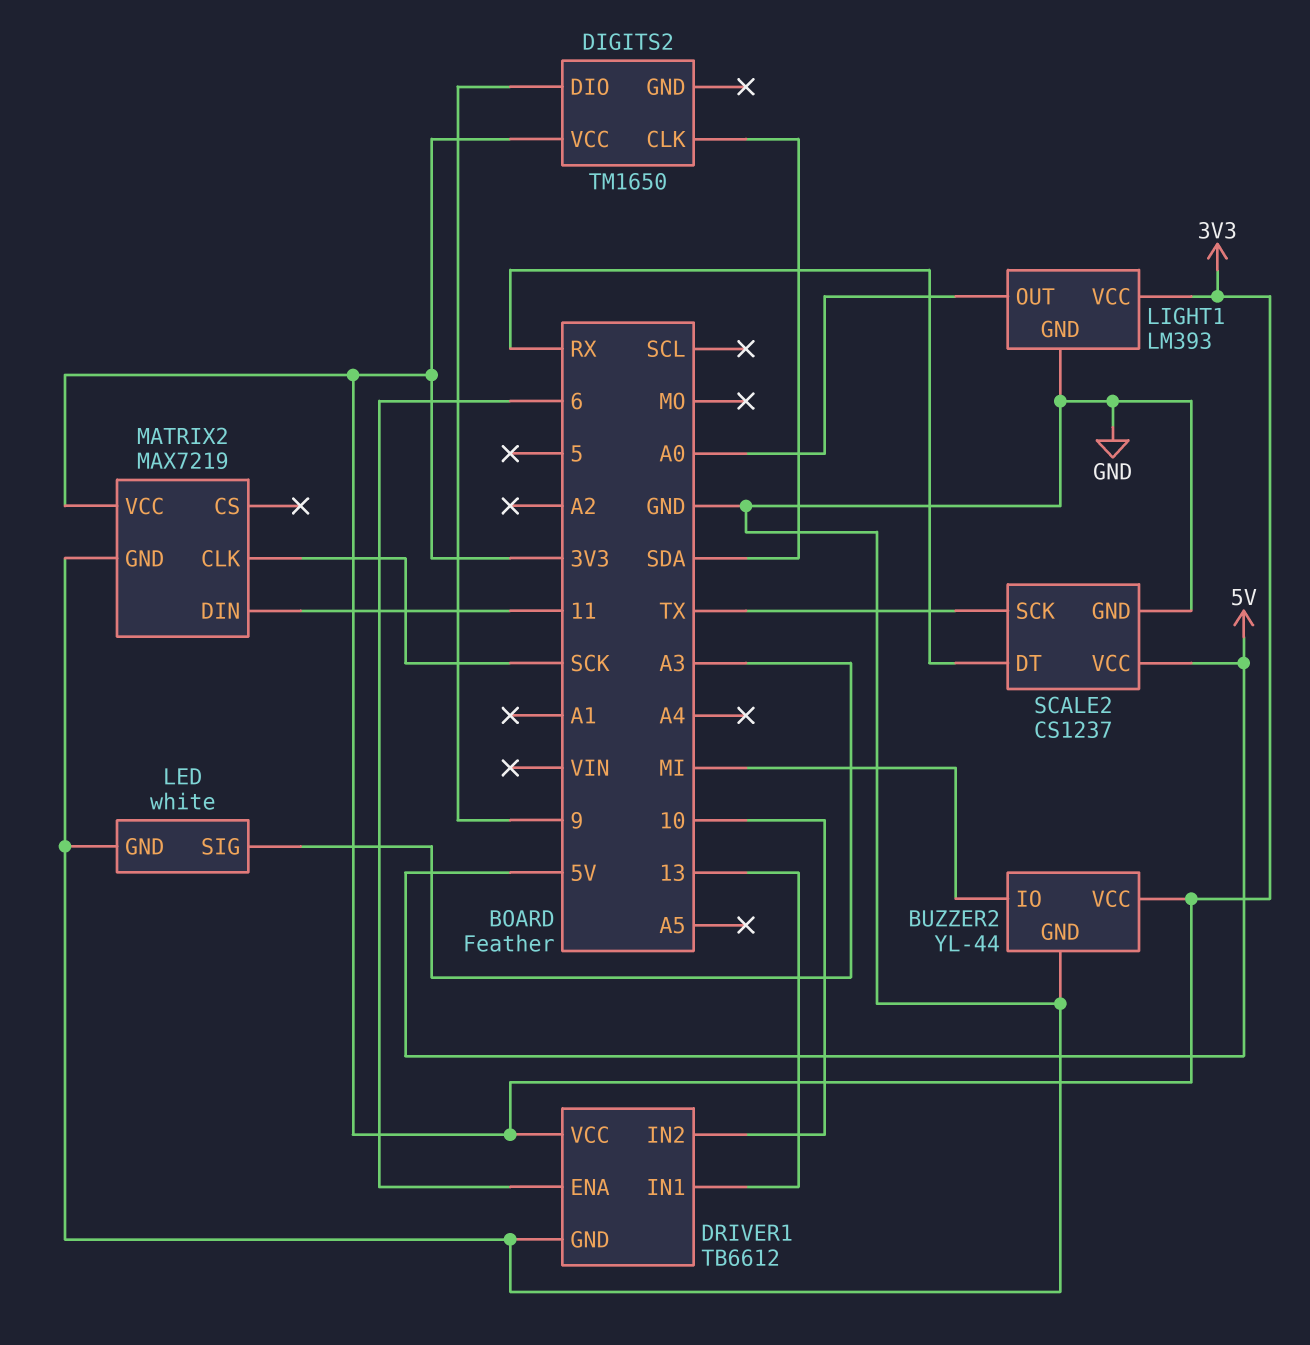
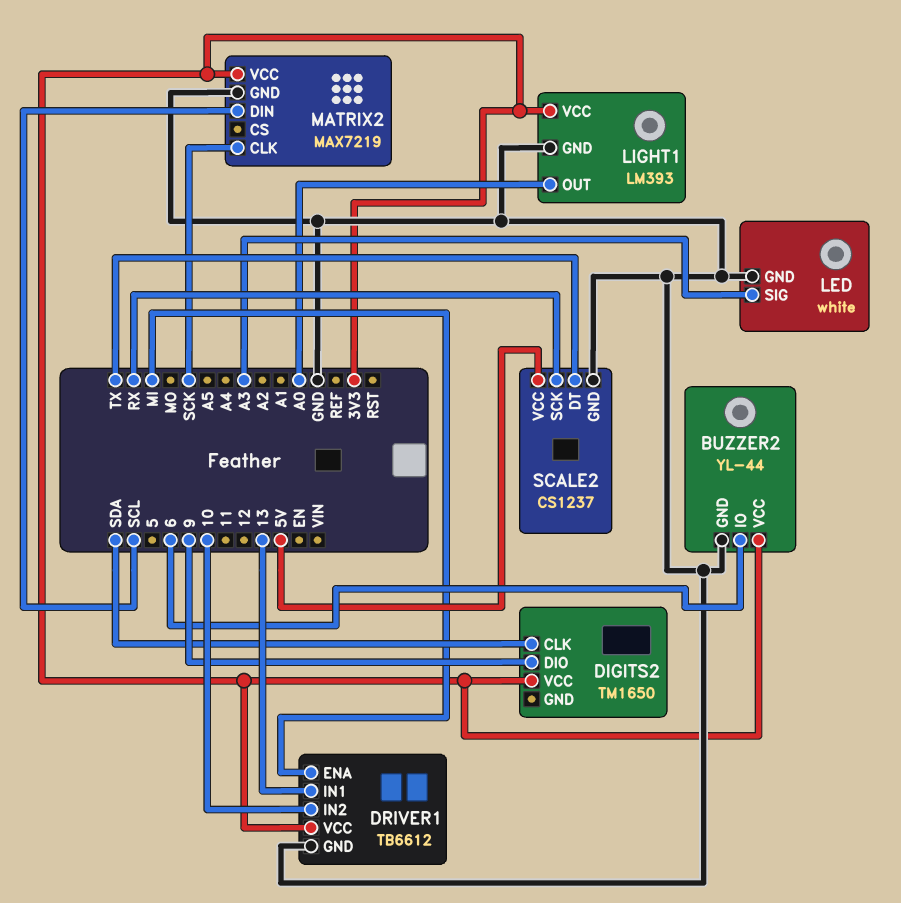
BUZZER2 pin IO: MI -> 6
DRIVER1 pin ENA: 6 -> MI
MATRIX2 pin DIN: 11 -> SCL
SCALE2 pin DT: RX -> TX
SCALE2 pin SCK: TX -> RX

